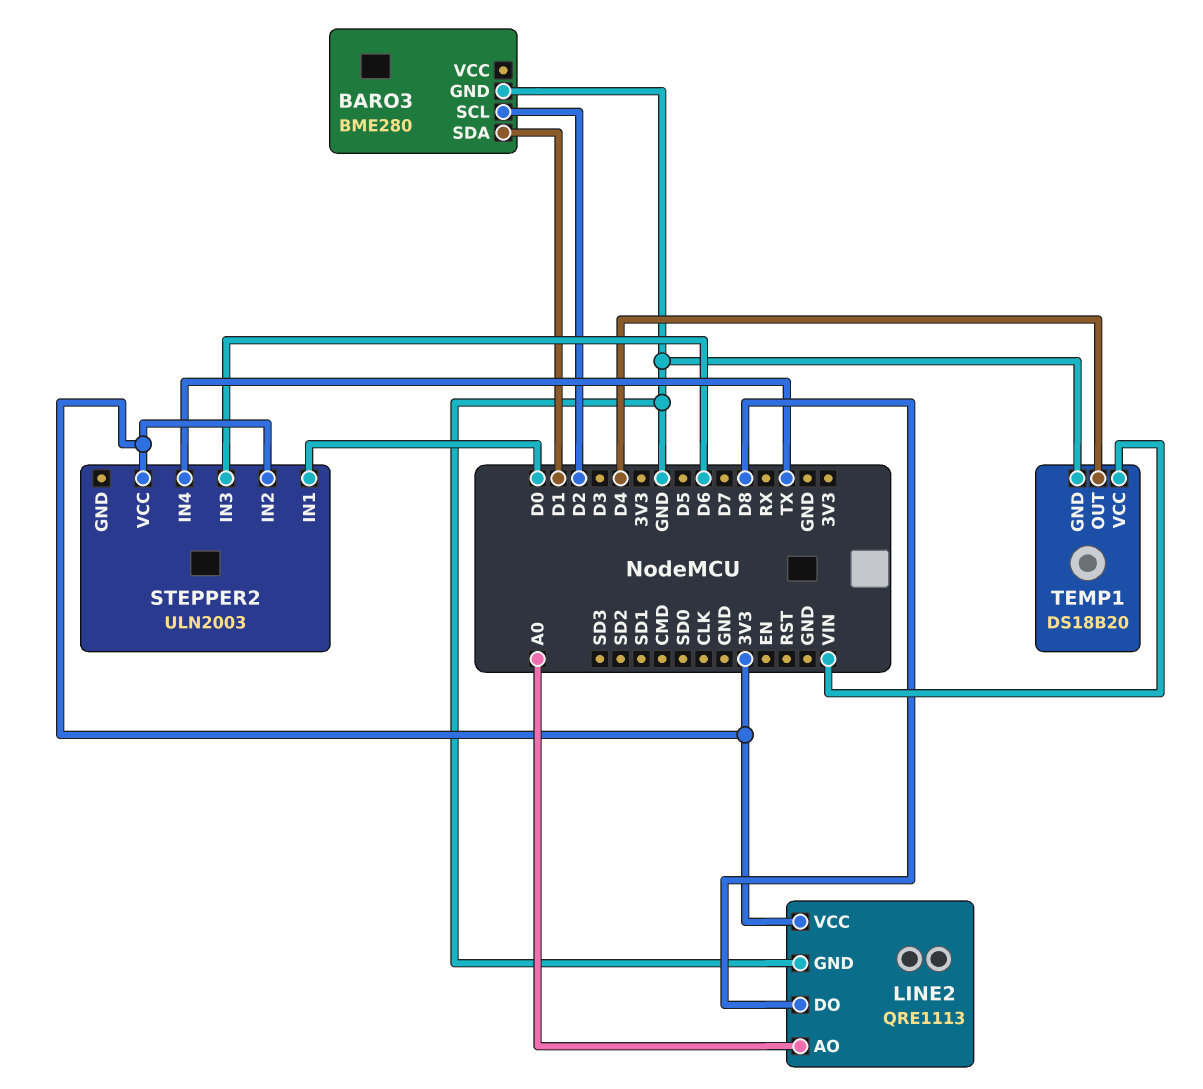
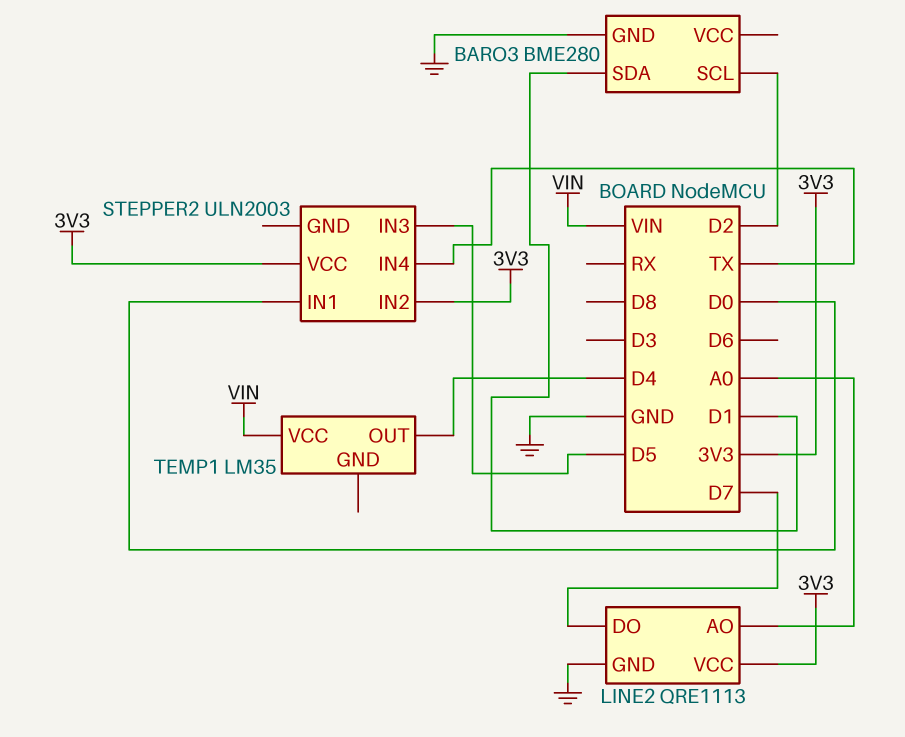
LINE2 pin DO: D8 -> D7
STEPPER2 pin IN3: D6 -> D5
TEMP1: DS18B20 -> LM35
TEMP1 pin GND: GND -> none

